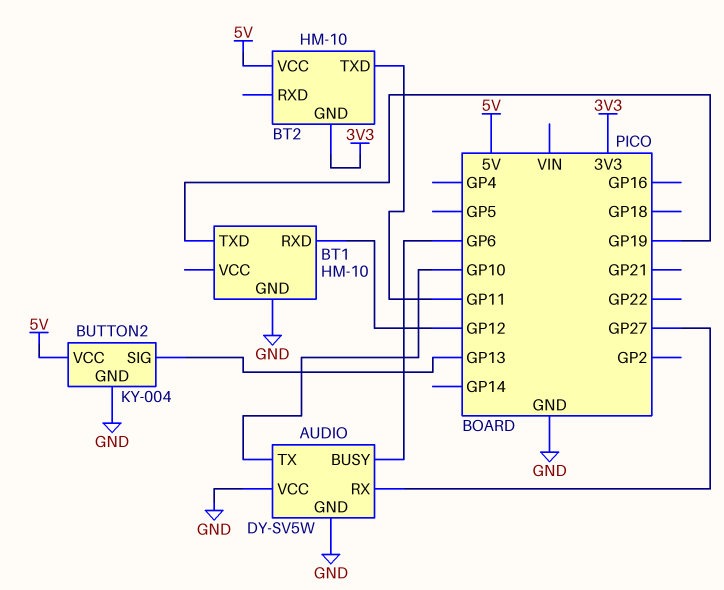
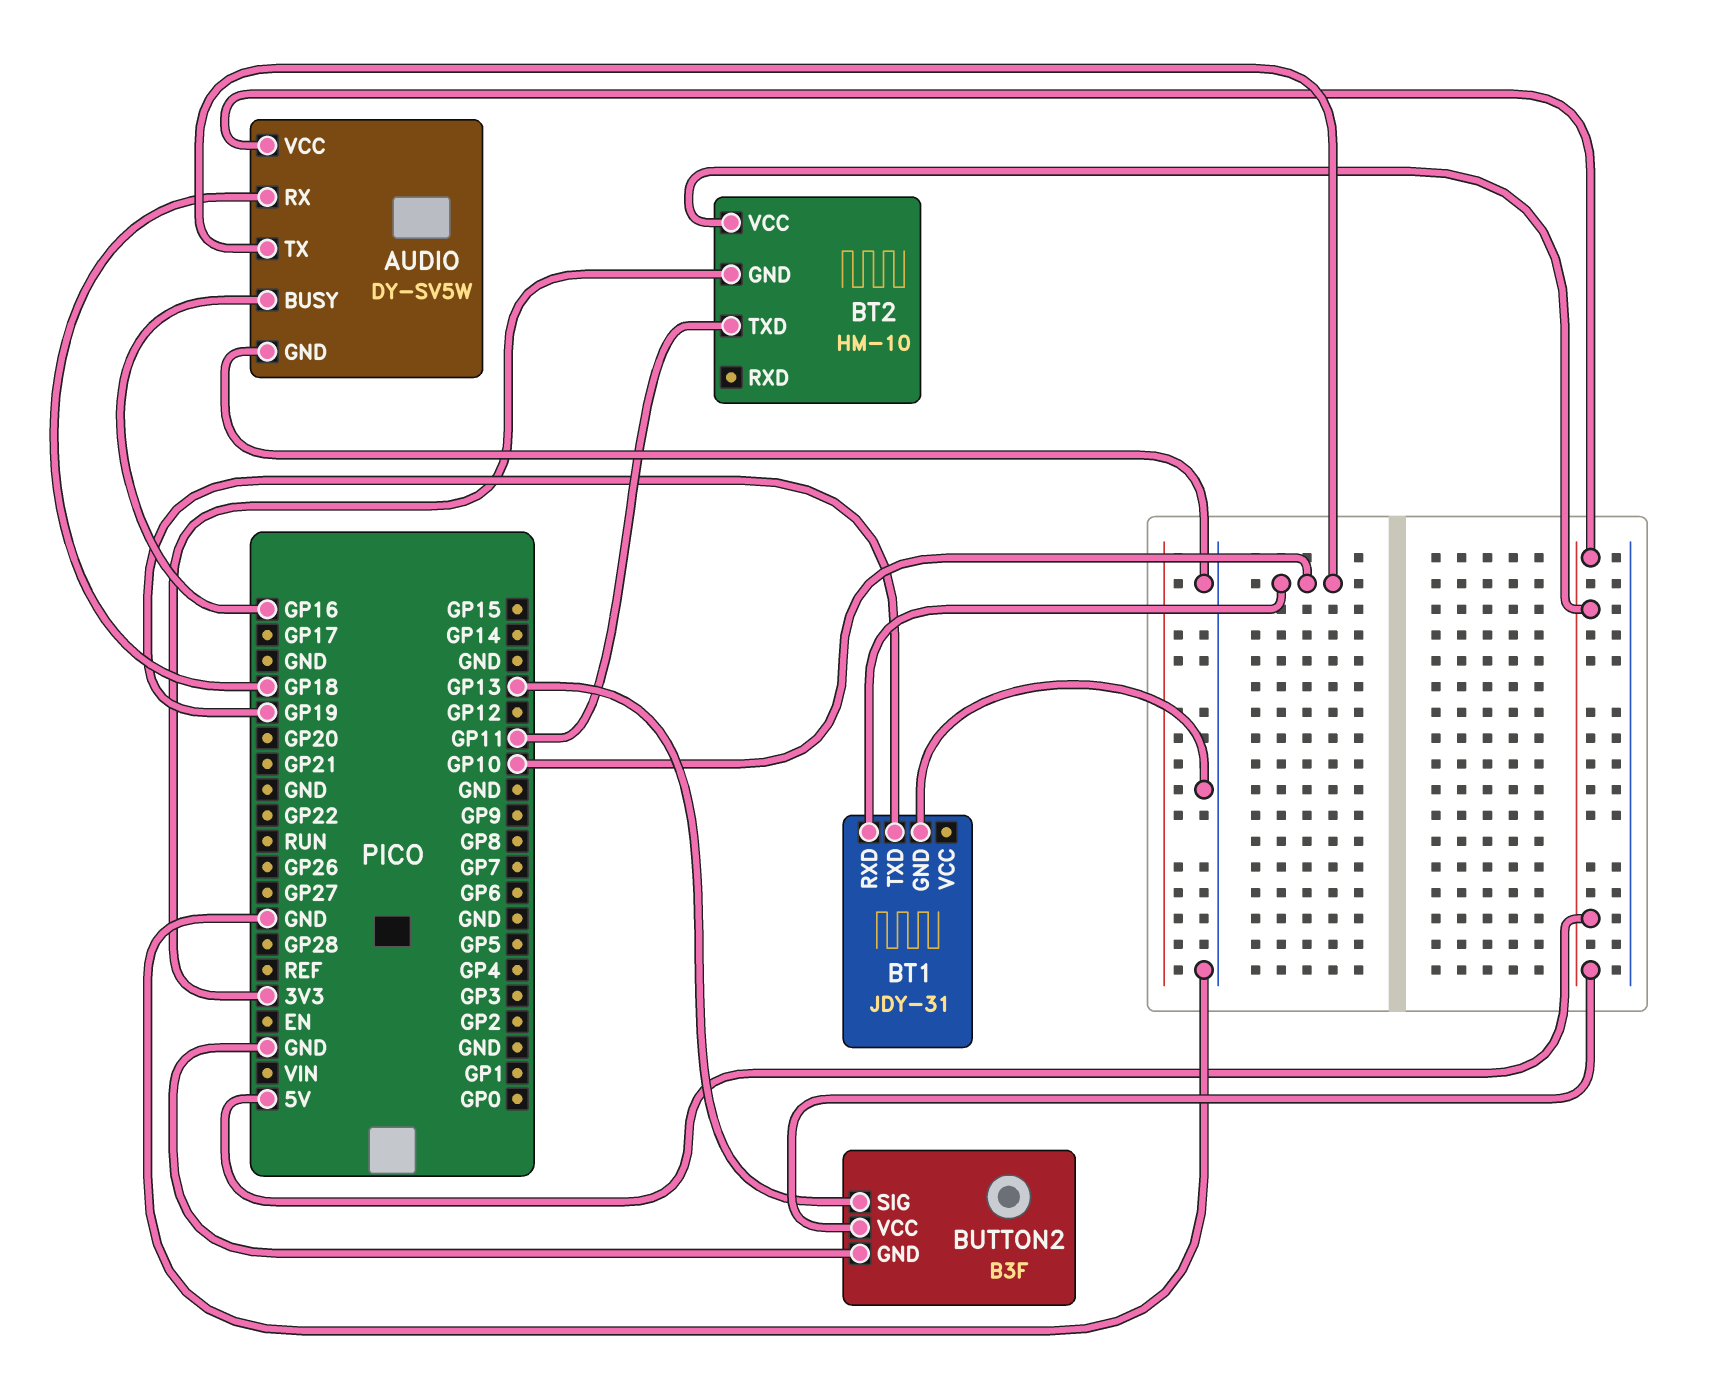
AUDIO pin BUSY: GP6 -> GP16
AUDIO pin RX: GP27 -> GP18
AUDIO pin VCC: GND -> 5V
BT1: HM-10 -> JDY-31
BT1 pin RXD: GP12 -> GP10
BUTTON2: KY-004 -> B3F

